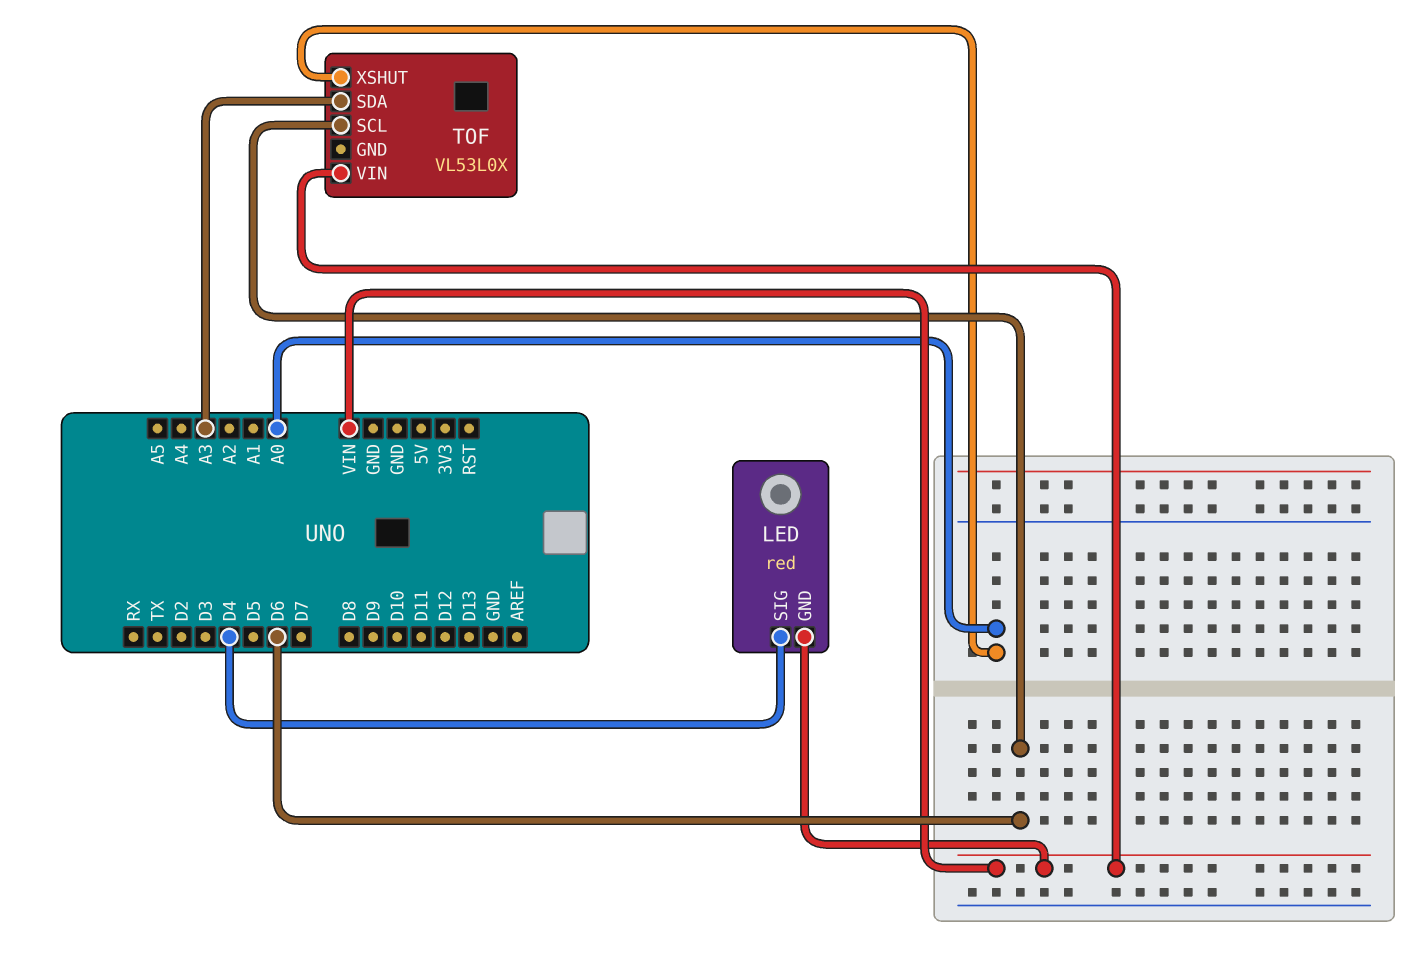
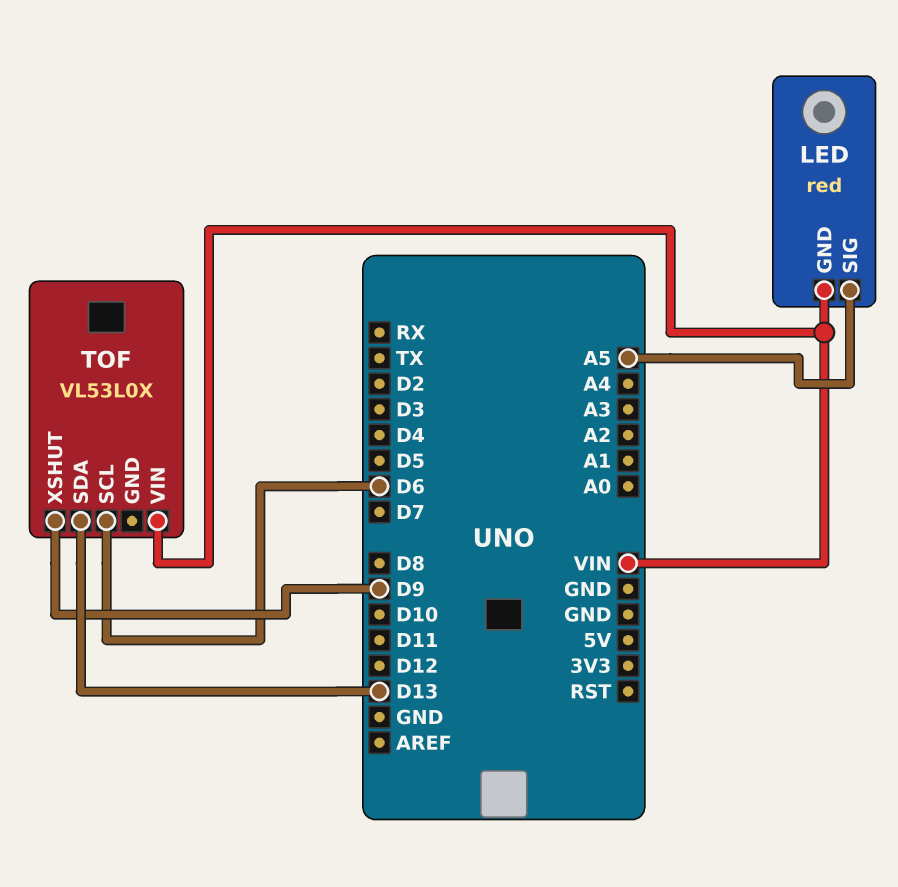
LED pin SIG: D4 -> A5
TOF pin SDA: A3 -> D13
TOF pin XSHUT: A0 -> D9

